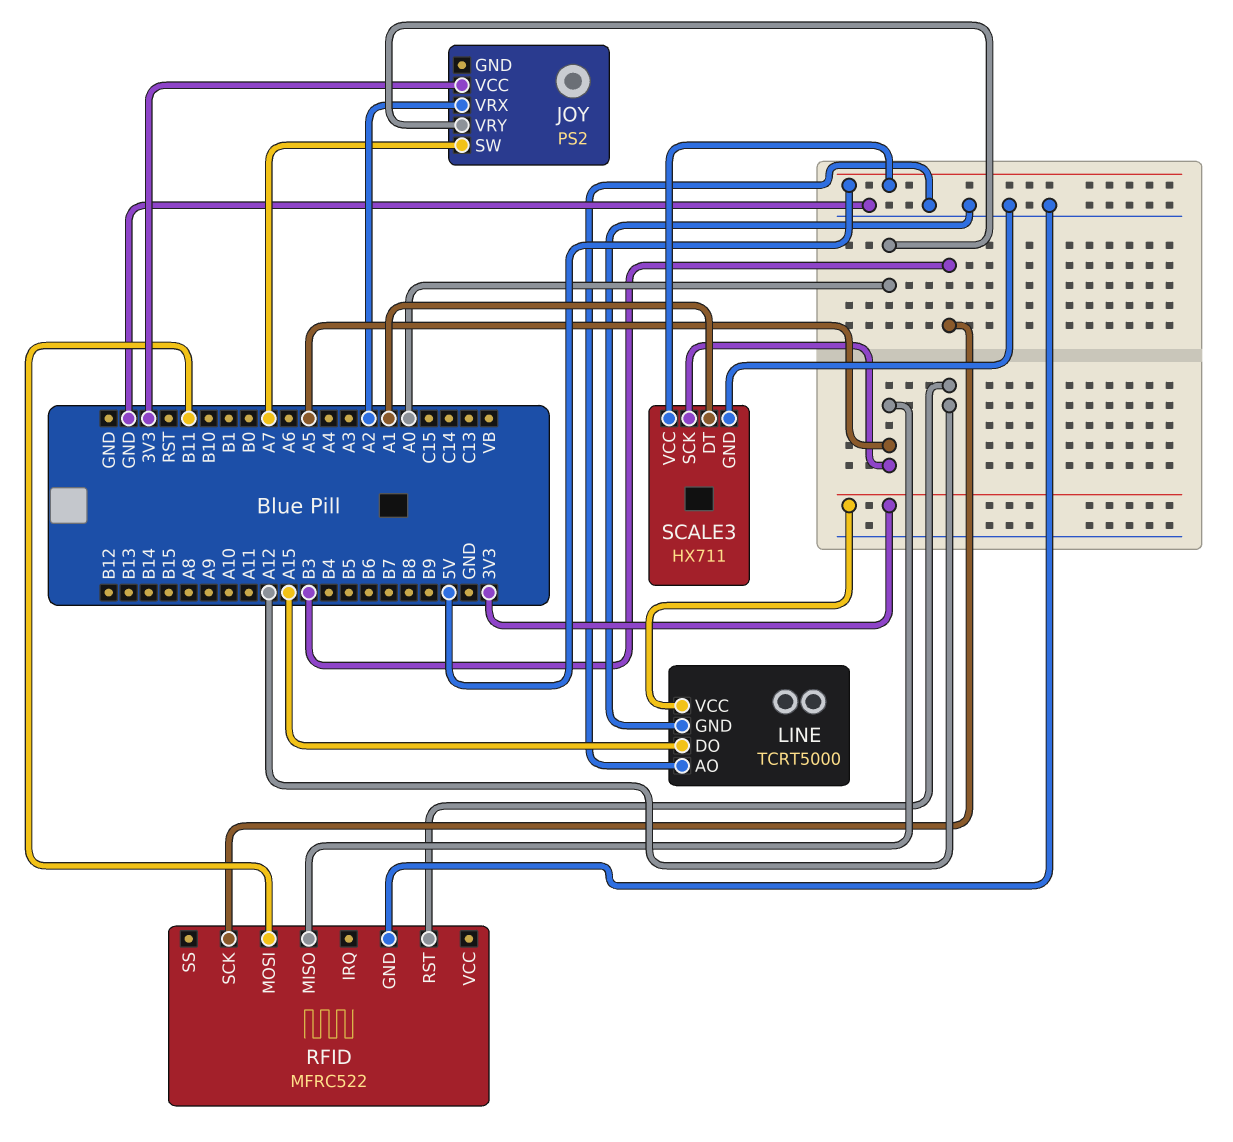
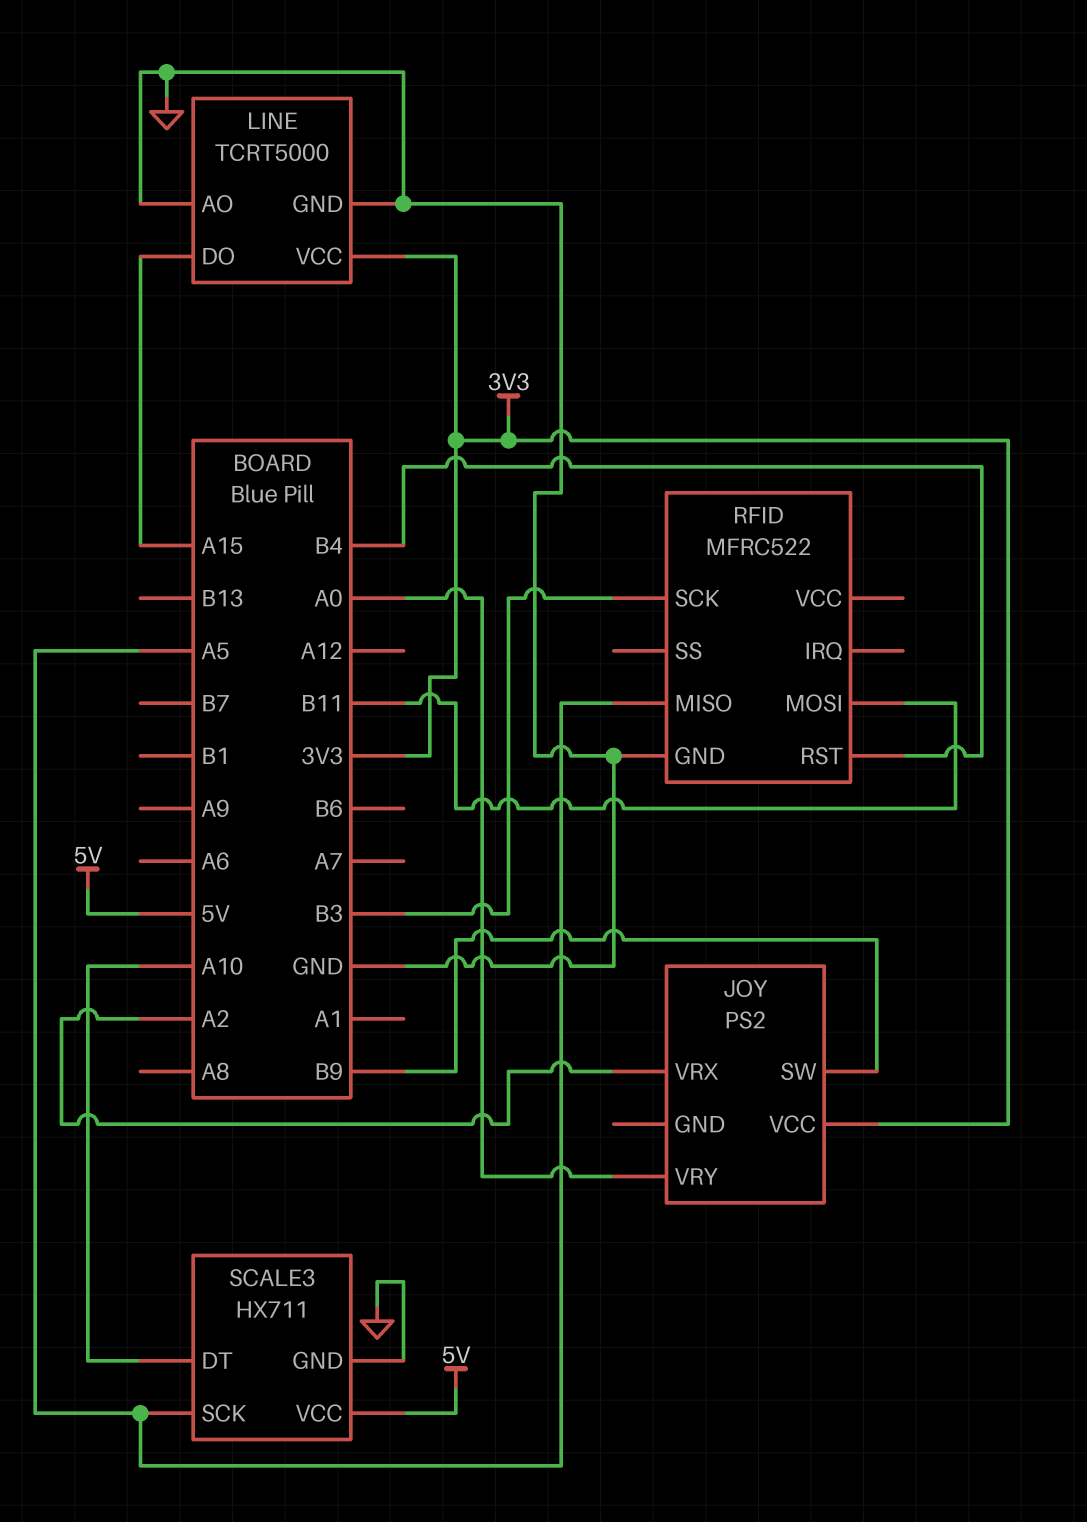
JOY pin SW: A7 -> B9
RFID pin RST: A12 -> B4
SCALE3 pin DT: A1 -> A10

